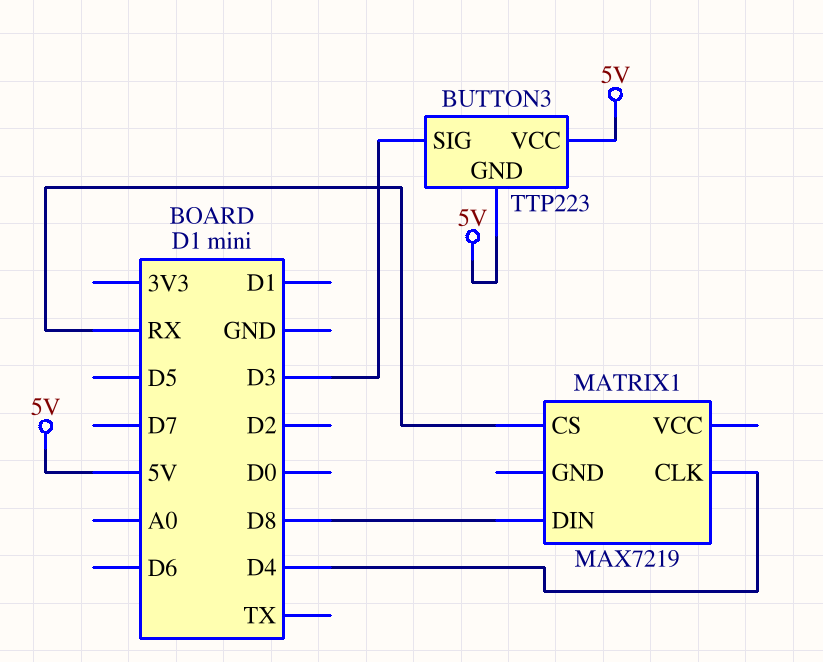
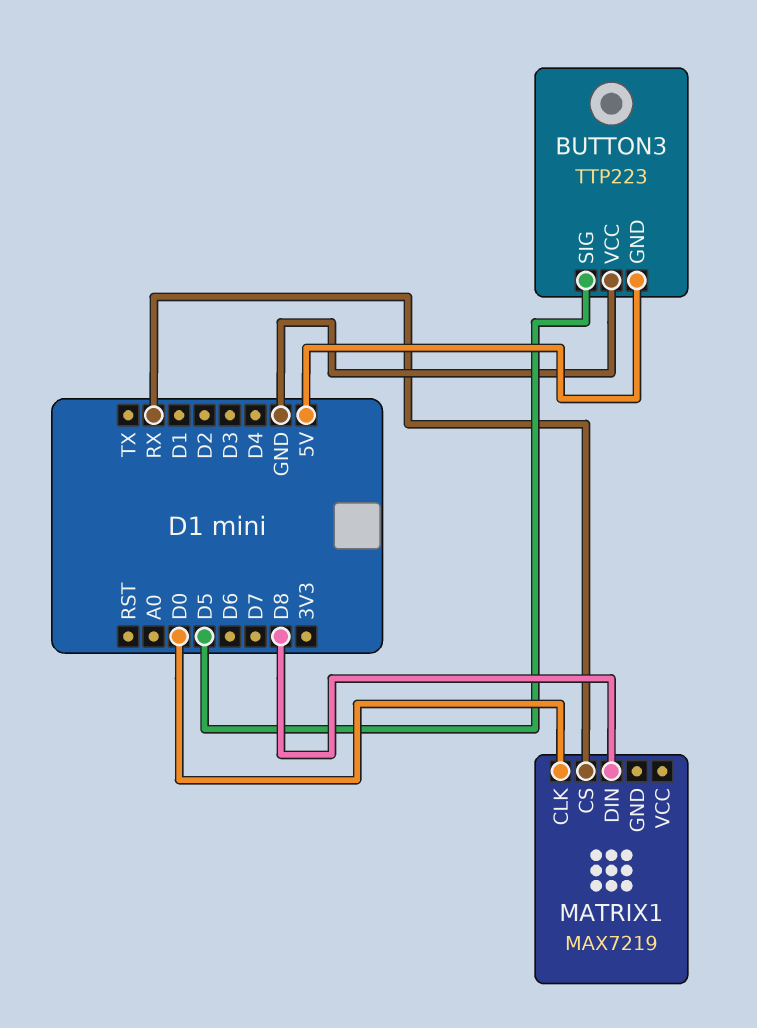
BUTTON3 pin SIG: D3 -> D5
BUTTON3 pin VCC: 5V -> GND
MATRIX1 pin CLK: D4 -> D0

